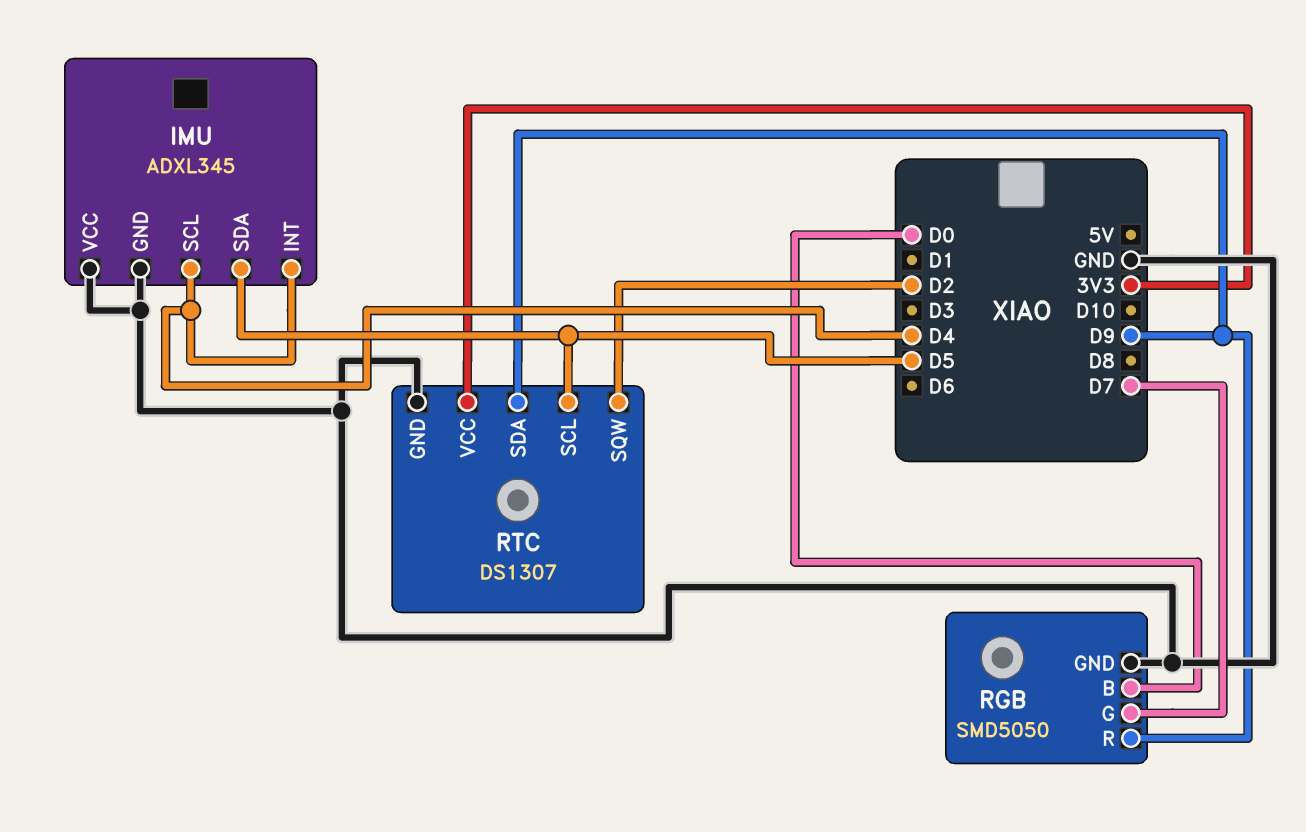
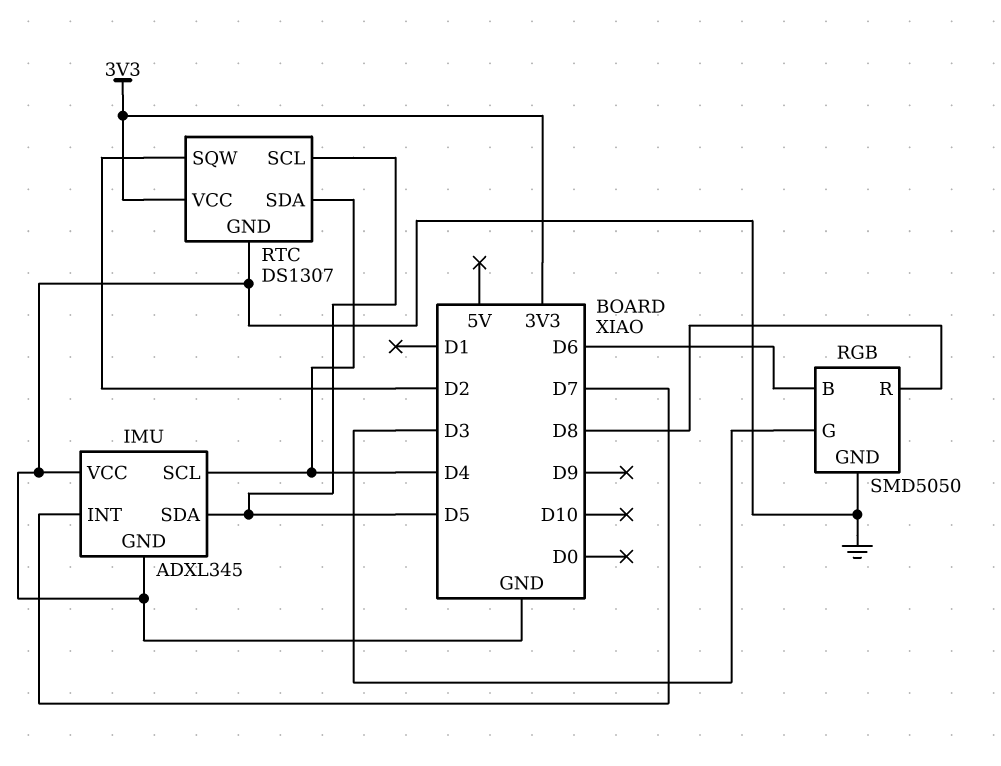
IMU pin INT: D4 -> D7
RGB pin B: D0 -> D6
RGB pin G: D7 -> D3
RGB pin R: D9 -> D8
RTC pin SDA: D9 -> D4

